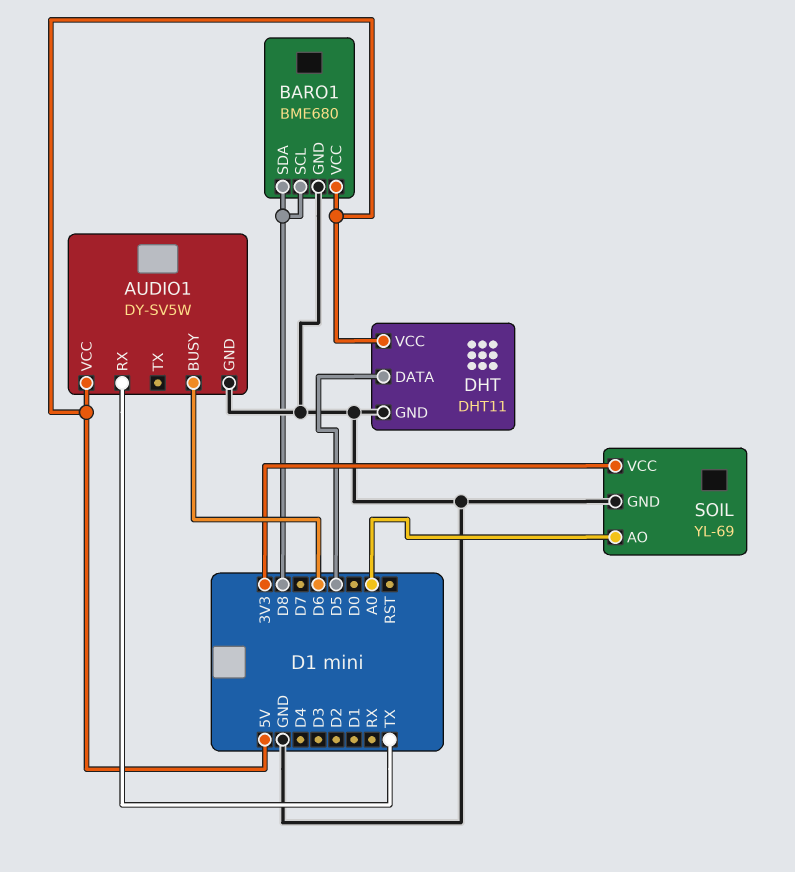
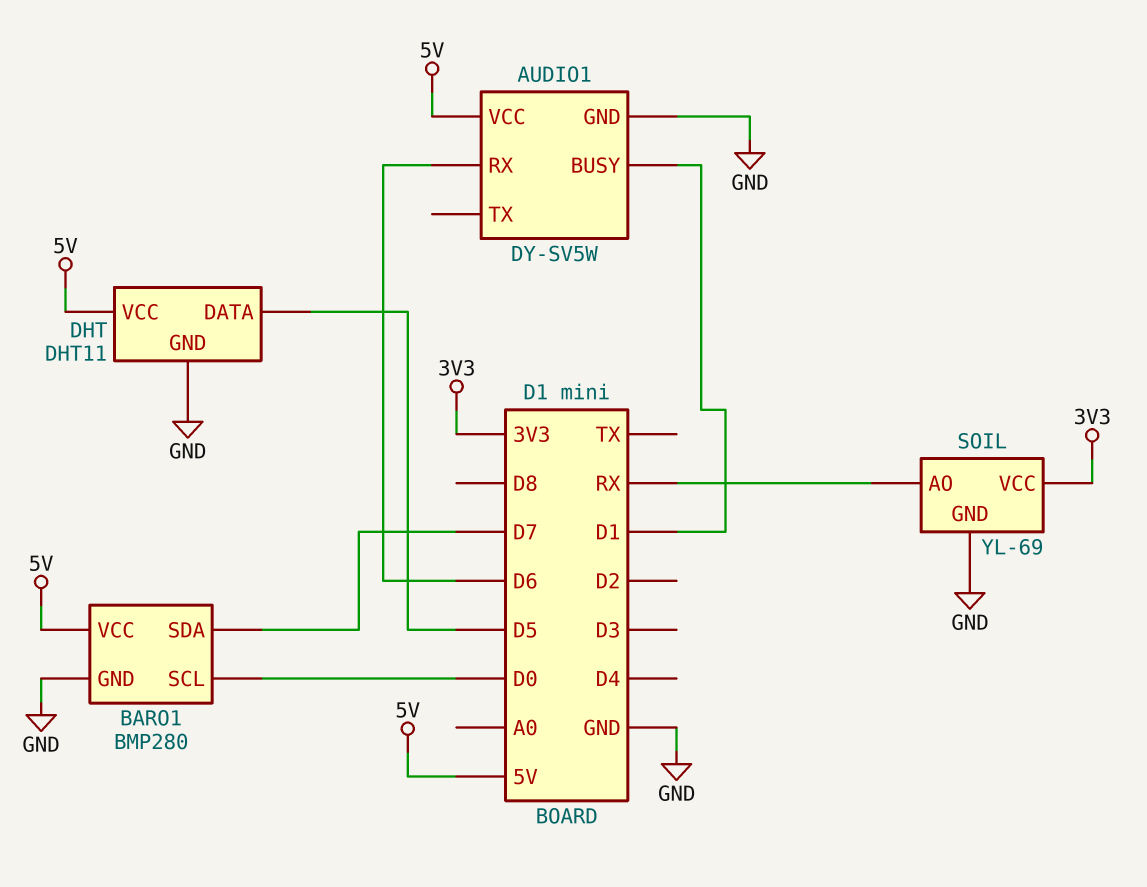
AUDIO1 pin BUSY: D6 -> D1
AUDIO1 pin RX: TX -> D6
BARO1: BME680 -> BMP280
BARO1 pin SCL: D8 -> D0
BARO1 pin SDA: D8 -> D7
SOIL pin AO: A0 -> RX

